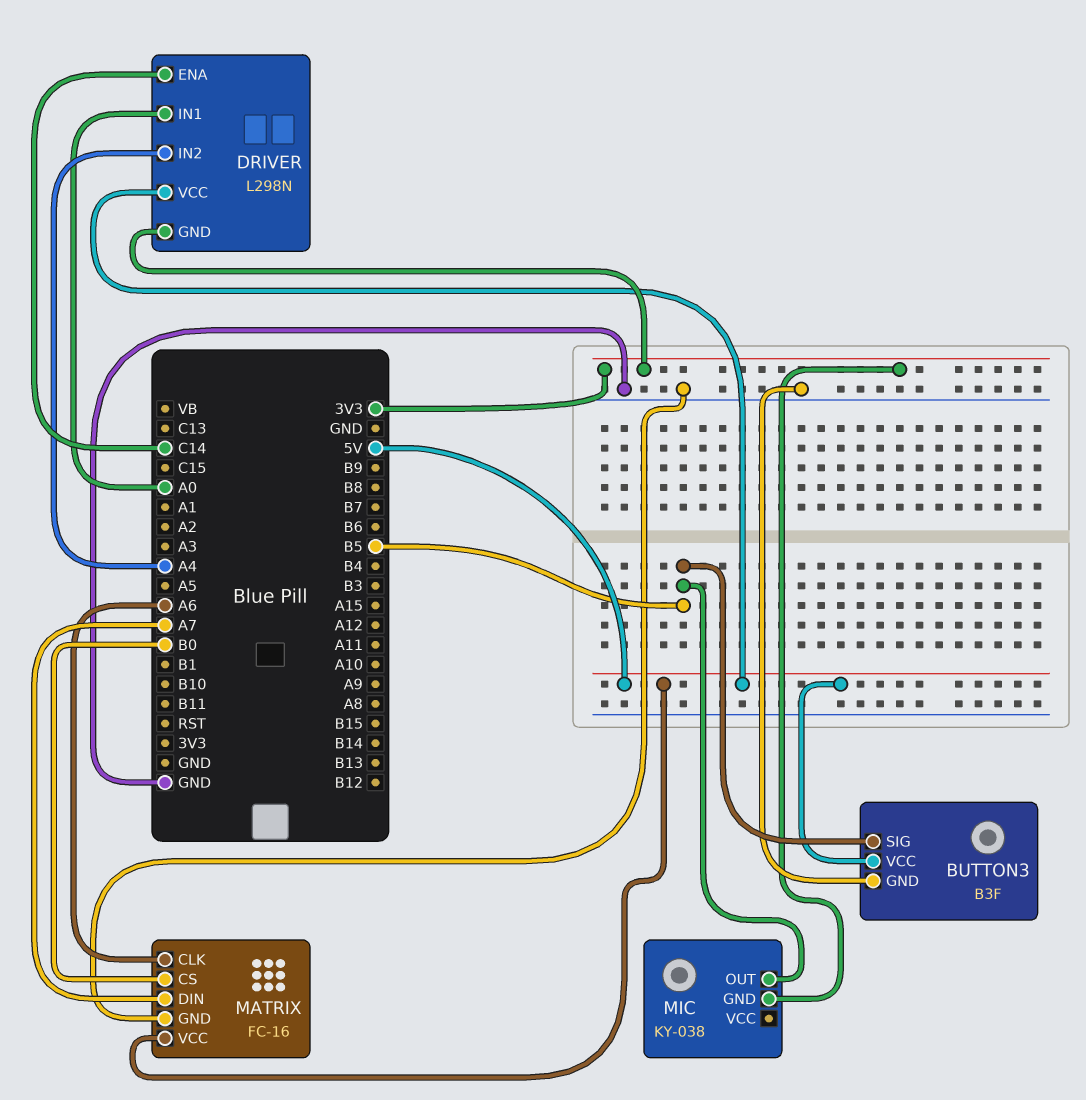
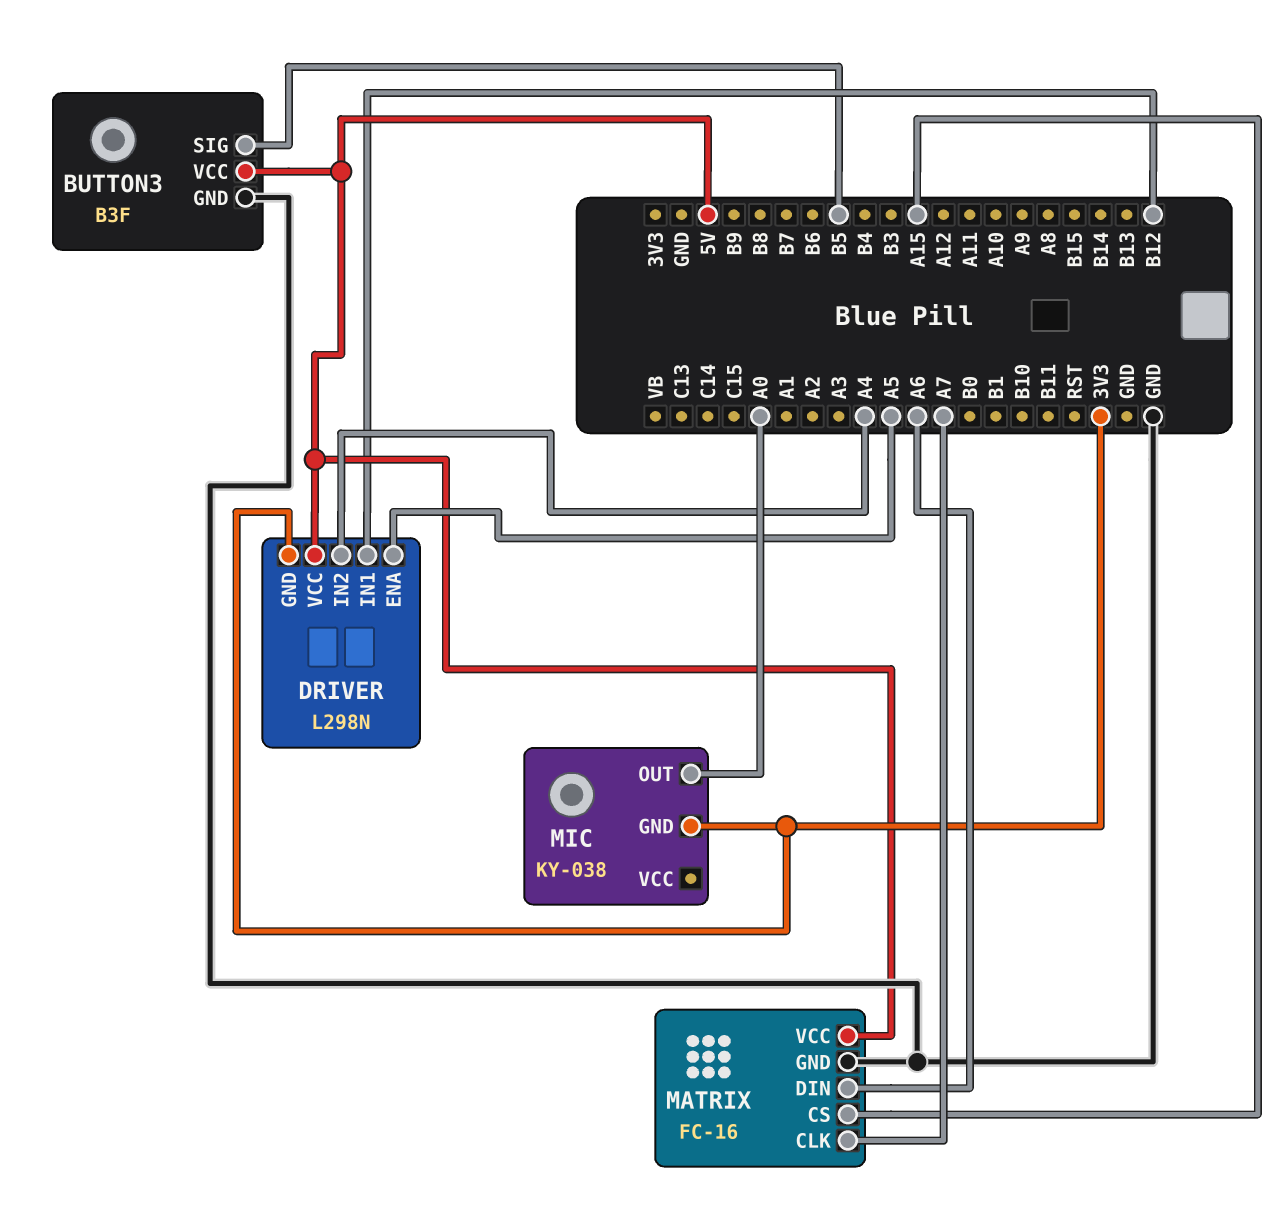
DRIVER pin ENA: C14 -> A5
DRIVER pin IN1: A0 -> B12
MATRIX pin CLK: A6 -> A7
MATRIX pin CS: B0 -> A15
MATRIX pin DIN: A7 -> A6
MIC pin OUT: B5 -> A0

